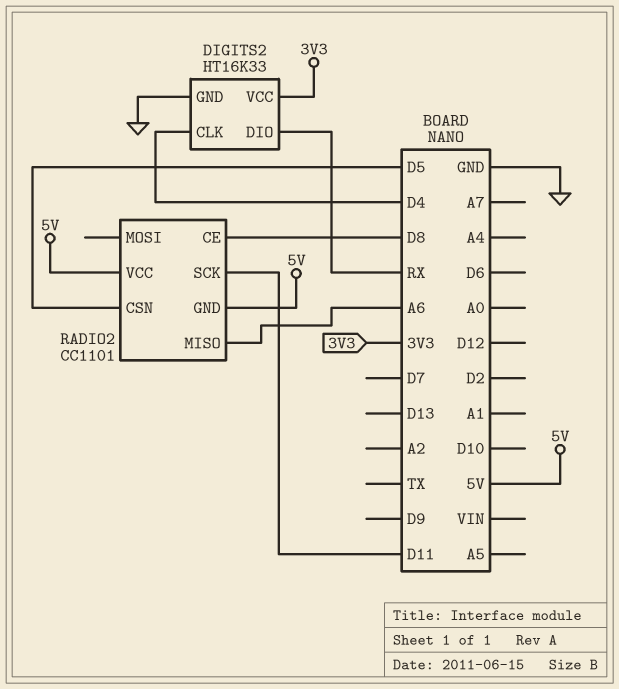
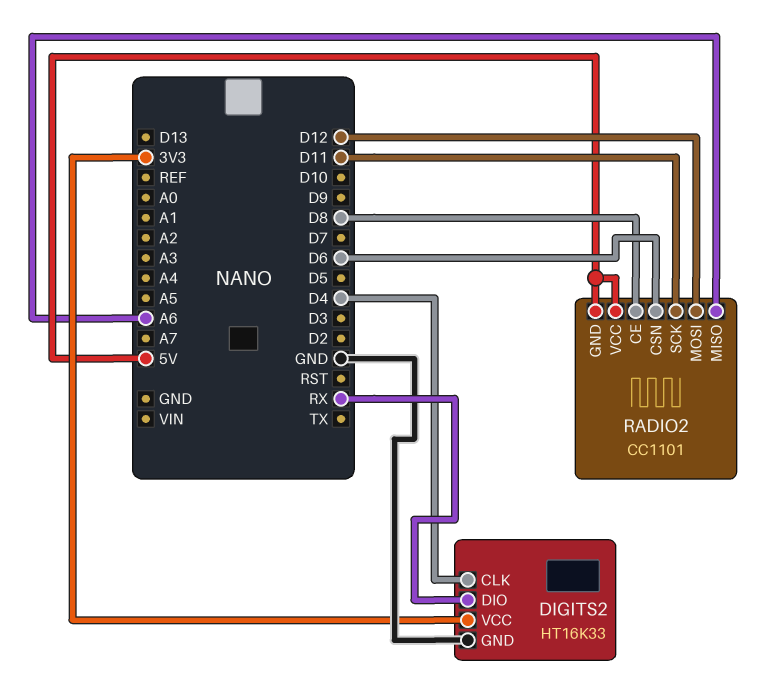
RADIO2 pin CSN: D5 -> D6
RADIO2 pin MOSI: none -> D12

